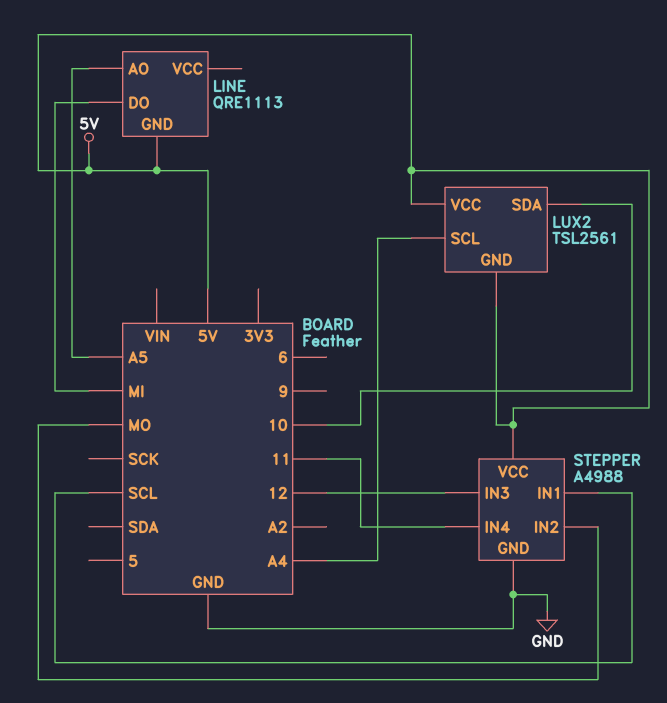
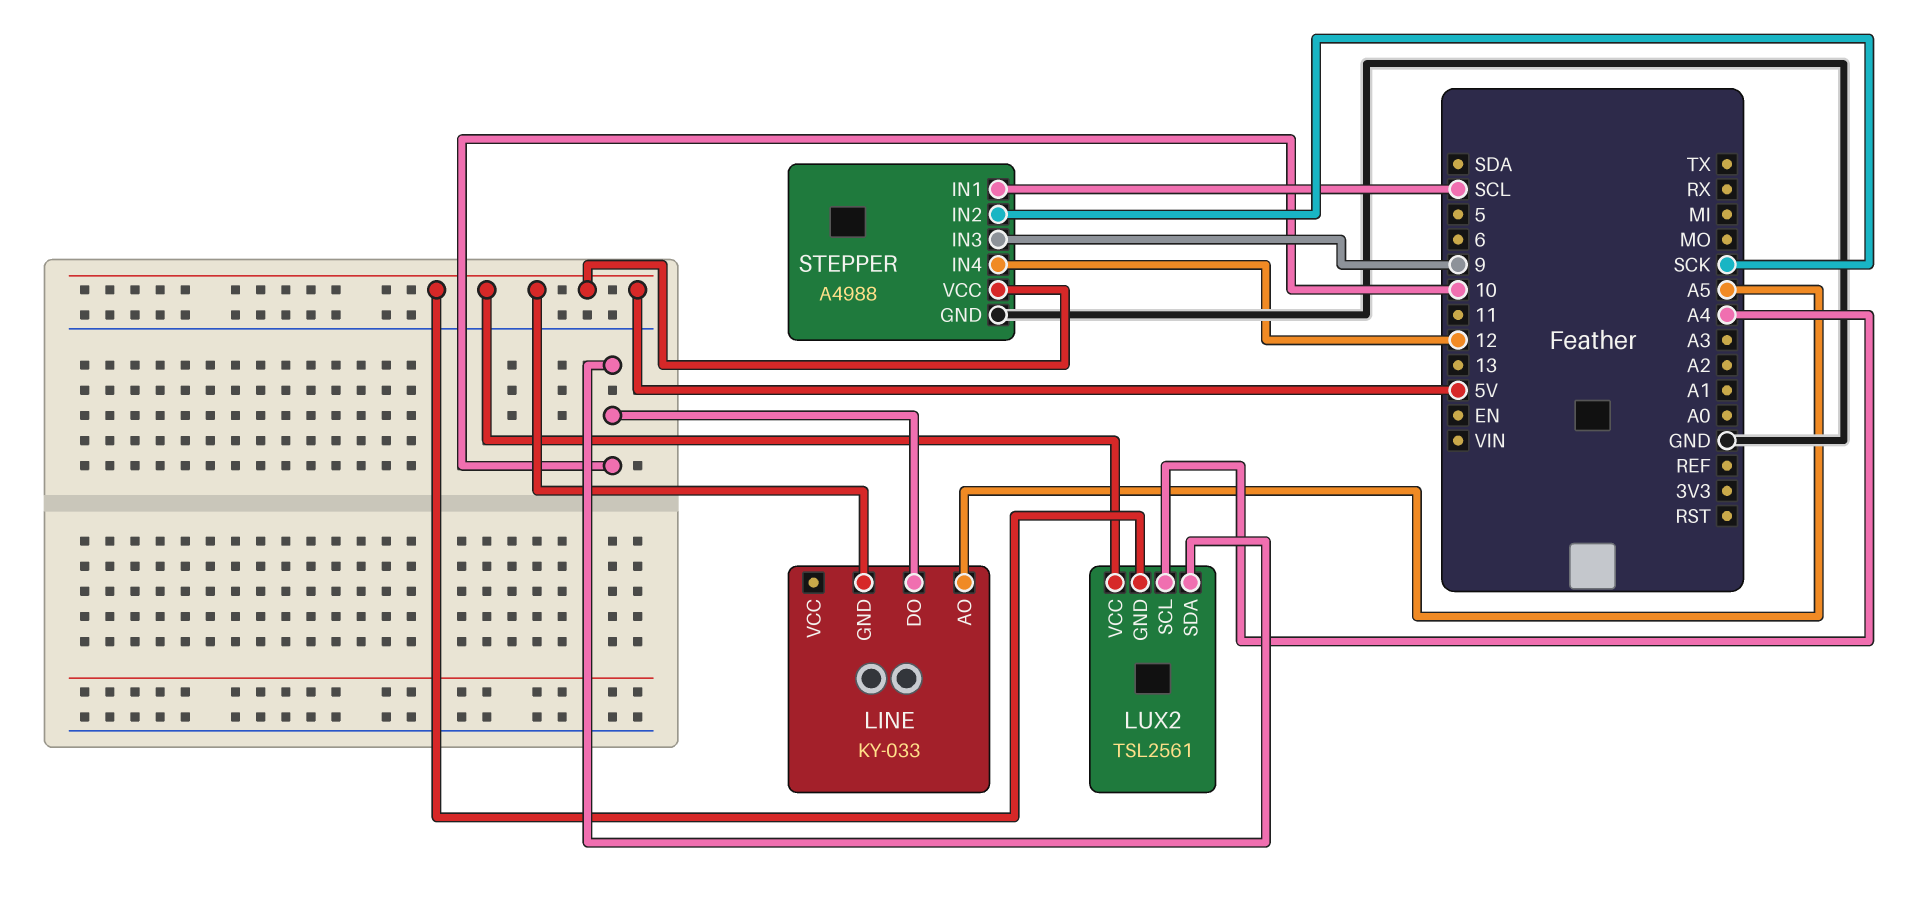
LINE: QRE1113 -> KY-033
LINE pin DO: MI -> 10
STEPPER pin IN2: MO -> SCK
STEPPER pin IN3: 12 -> 9
STEPPER pin IN4: 11 -> 12

